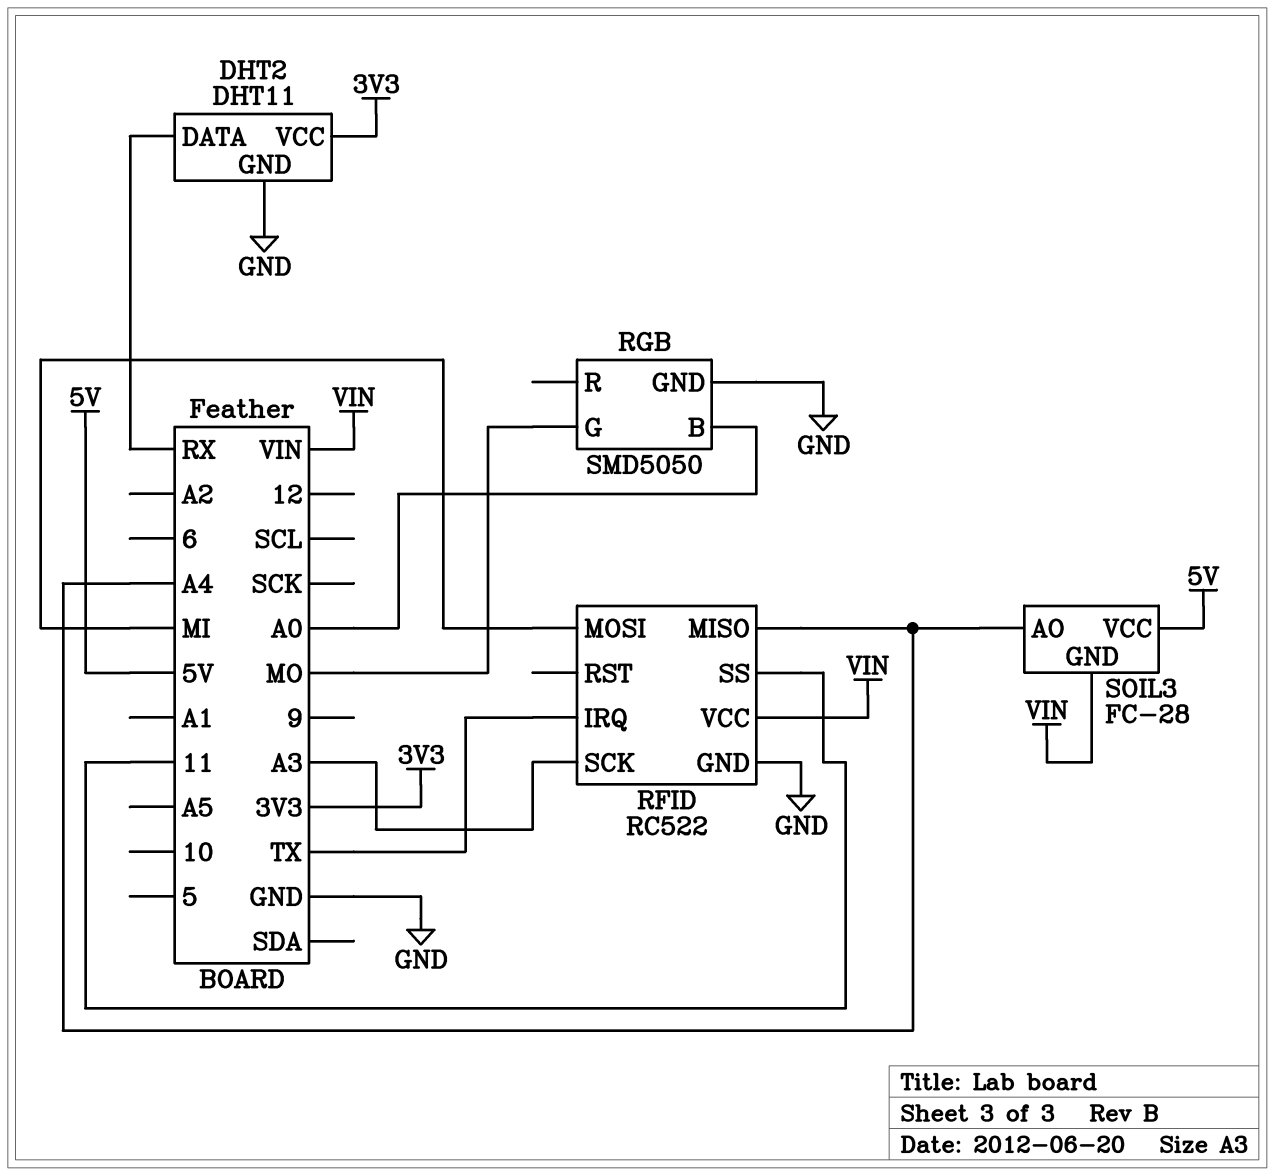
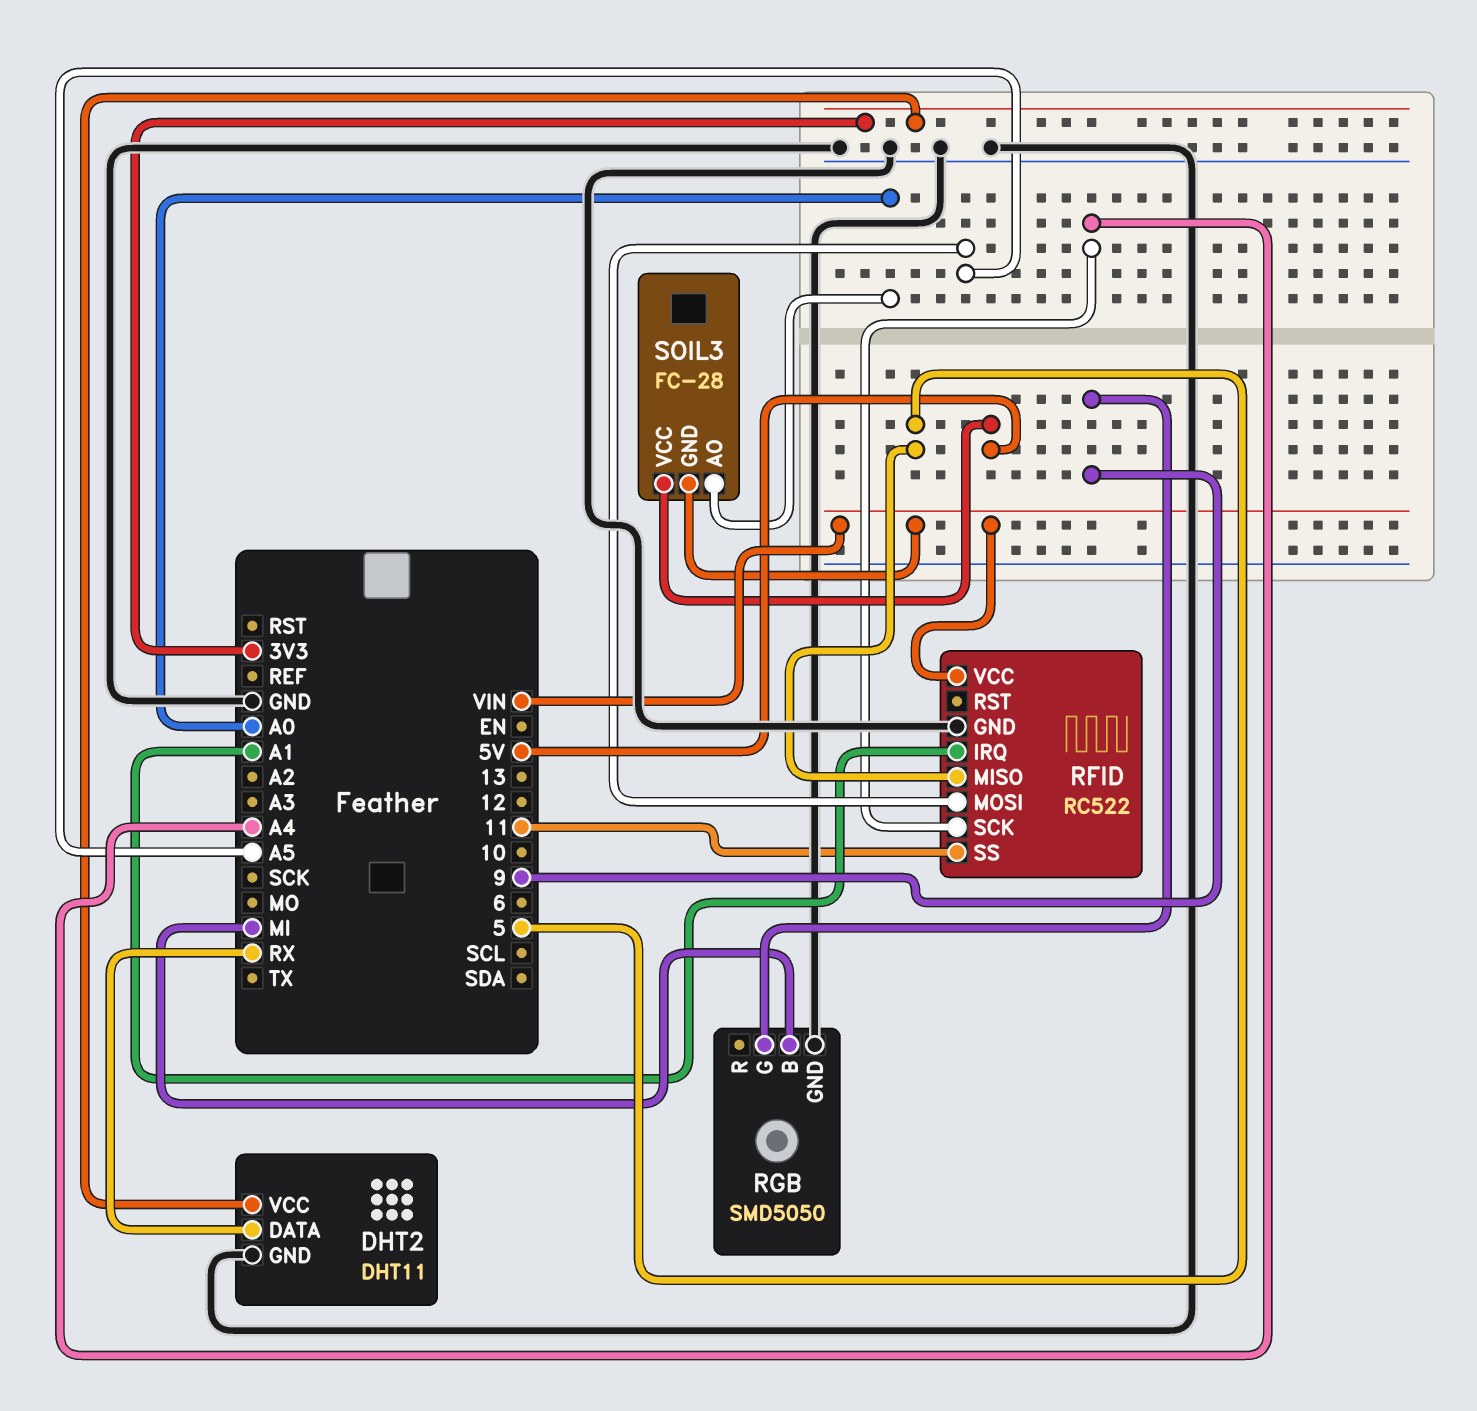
RFID pin IRQ: TX -> A1
RFID pin MISO: A4 -> 5
RFID pin MOSI: MI -> A5
RFID pin SCK: A3 -> A4
RGB pin B: A0 -> MI
RGB pin G: MO -> 9
SOIL3 pin AO: A4 -> A0

